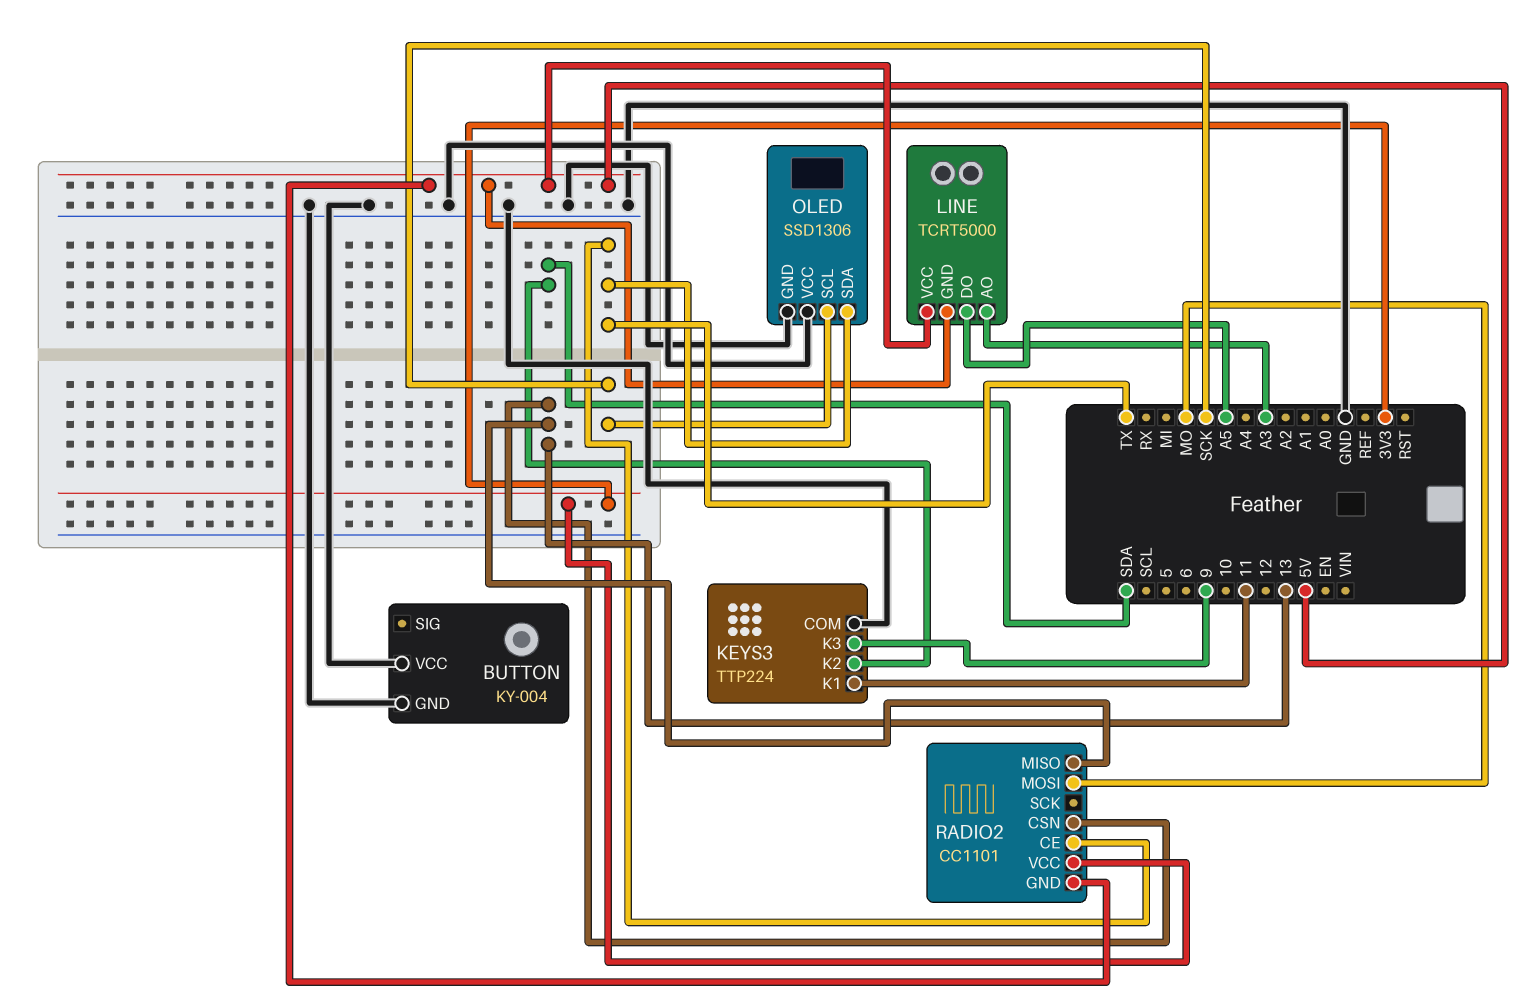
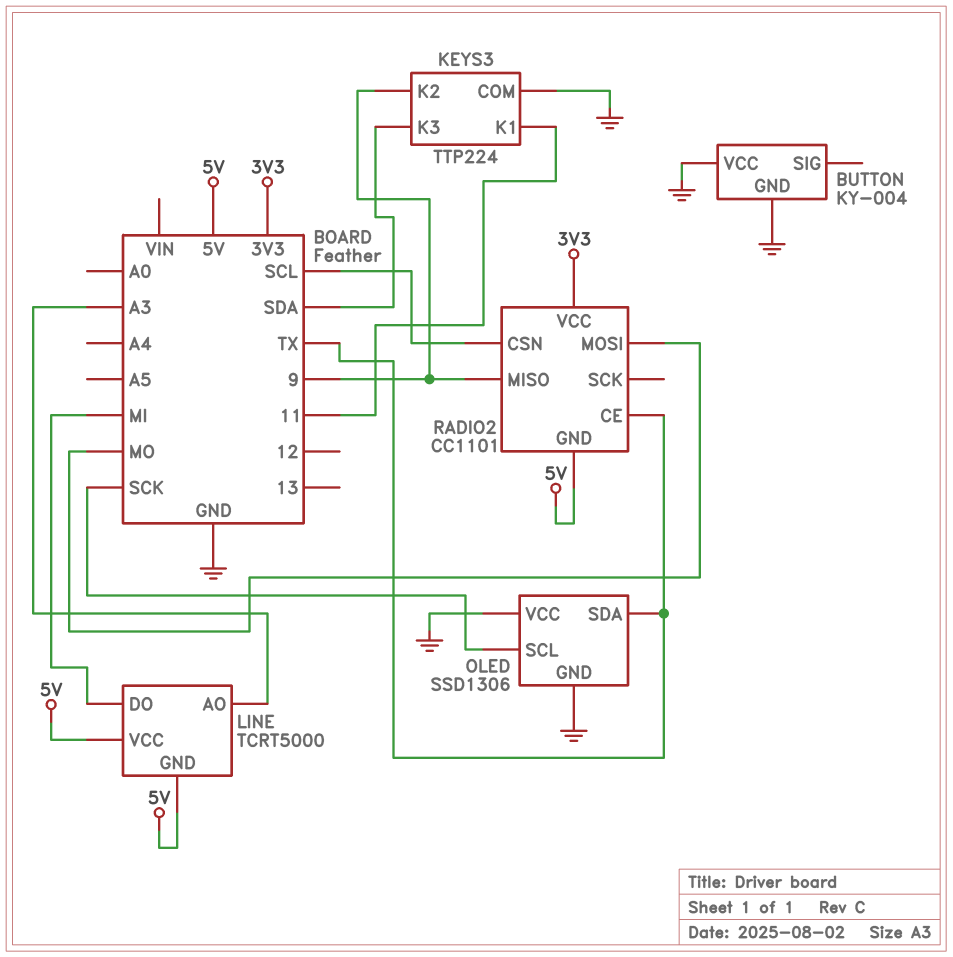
KEYS3 pin K2: SDA -> 9
KEYS3 pin K3: 9 -> SDA
LINE pin DO: A5 -> MI
RADIO2 pin CSN: 13 -> SCL
RADIO2 pin MISO: 13 -> 9

